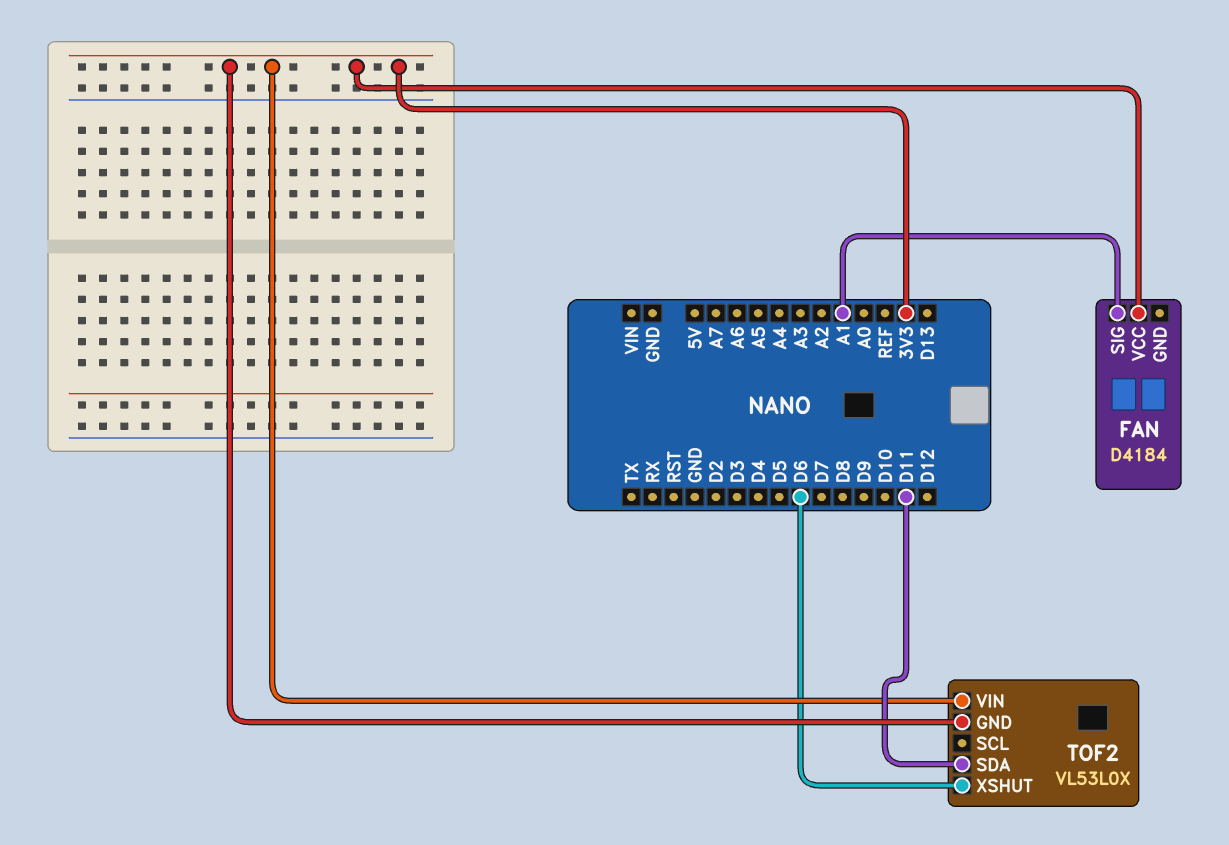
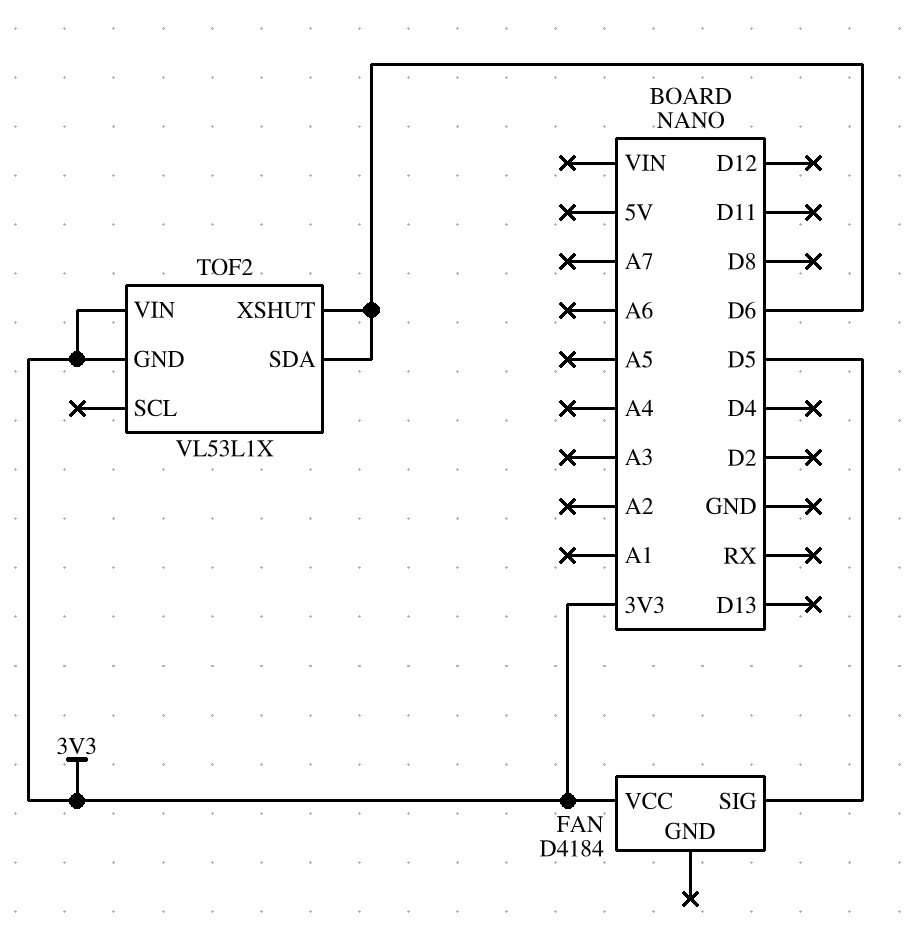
FAN pin SIG: A1 -> D5
TOF2: VL53L0X -> VL53L1X
TOF2 pin SDA: D11 -> D6

